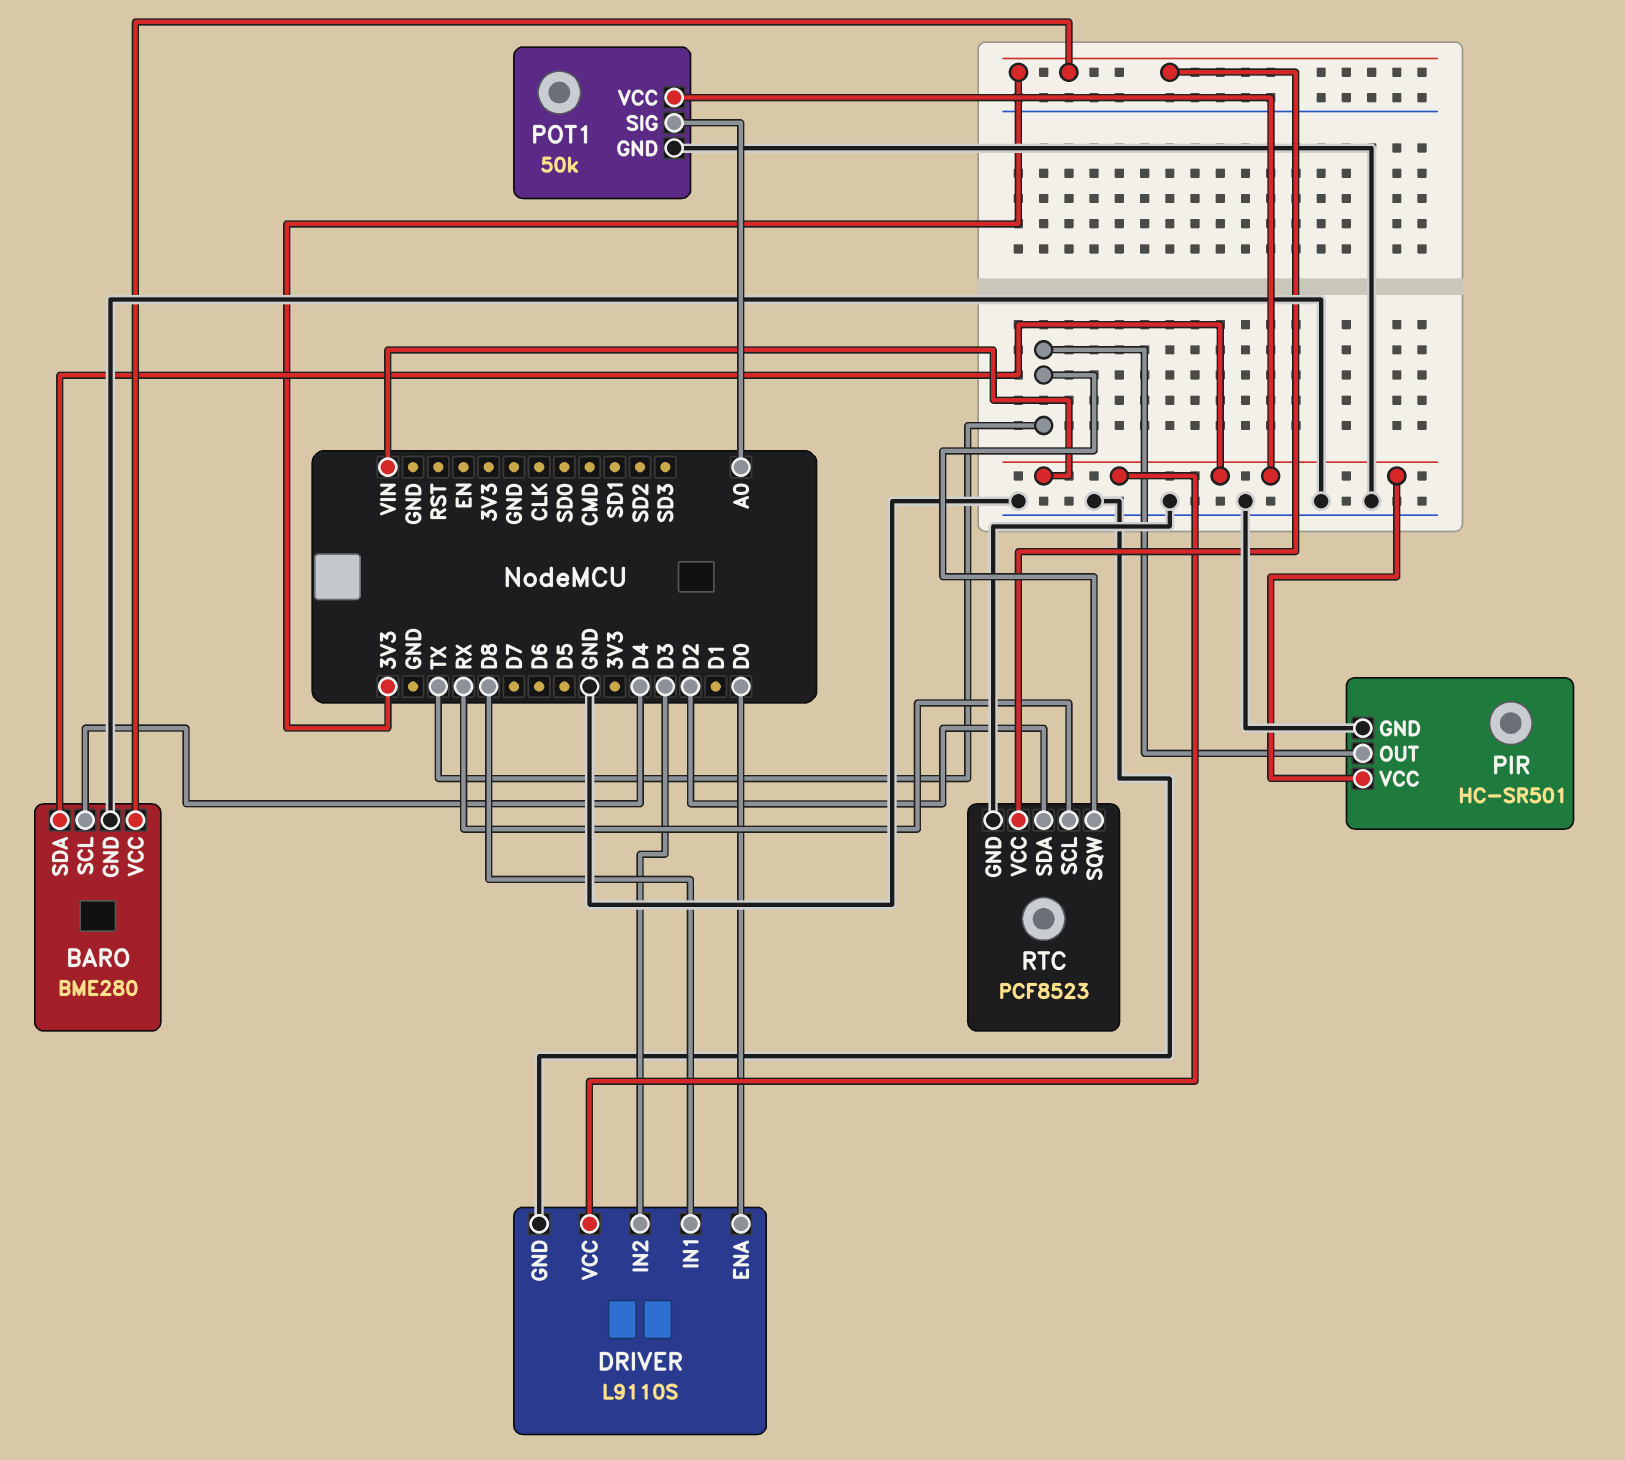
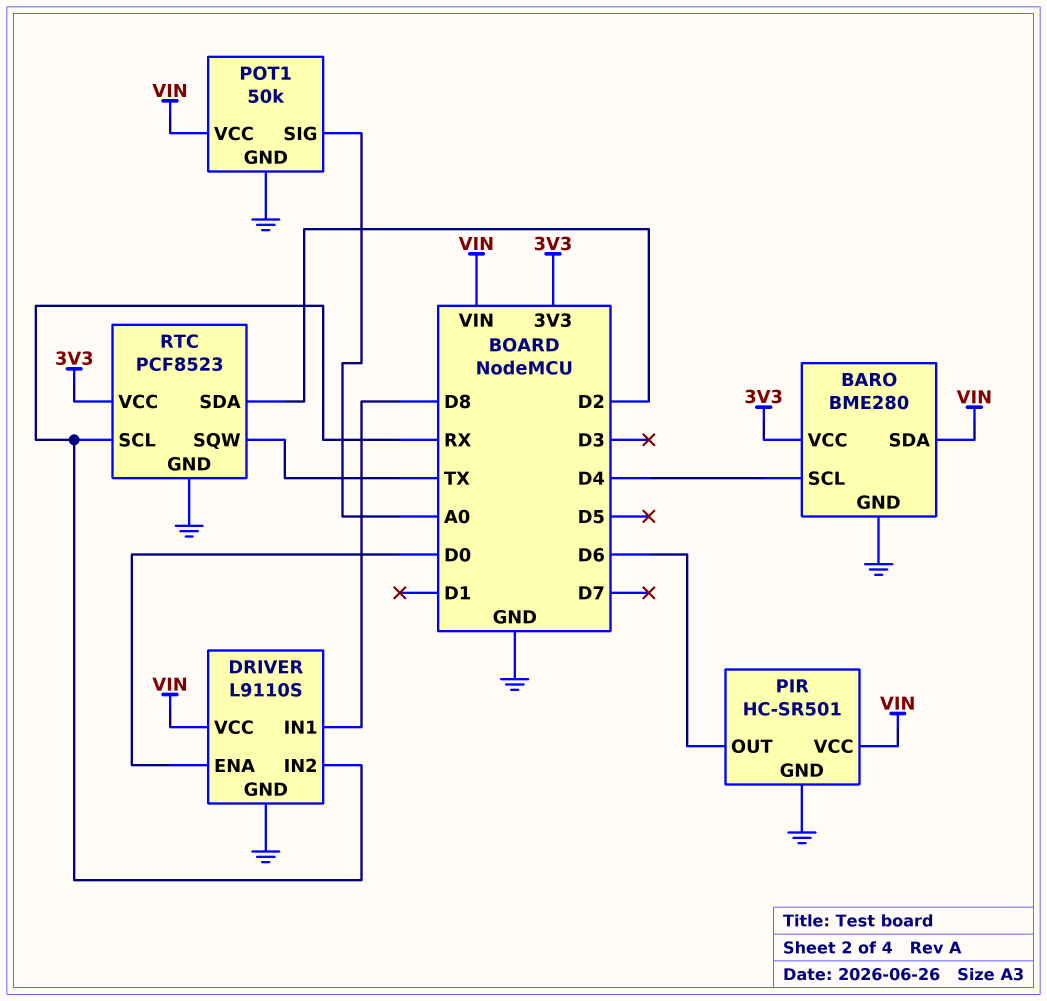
DRIVER pin IN2: D3 -> RX
PIR pin OUT: TX -> D6

